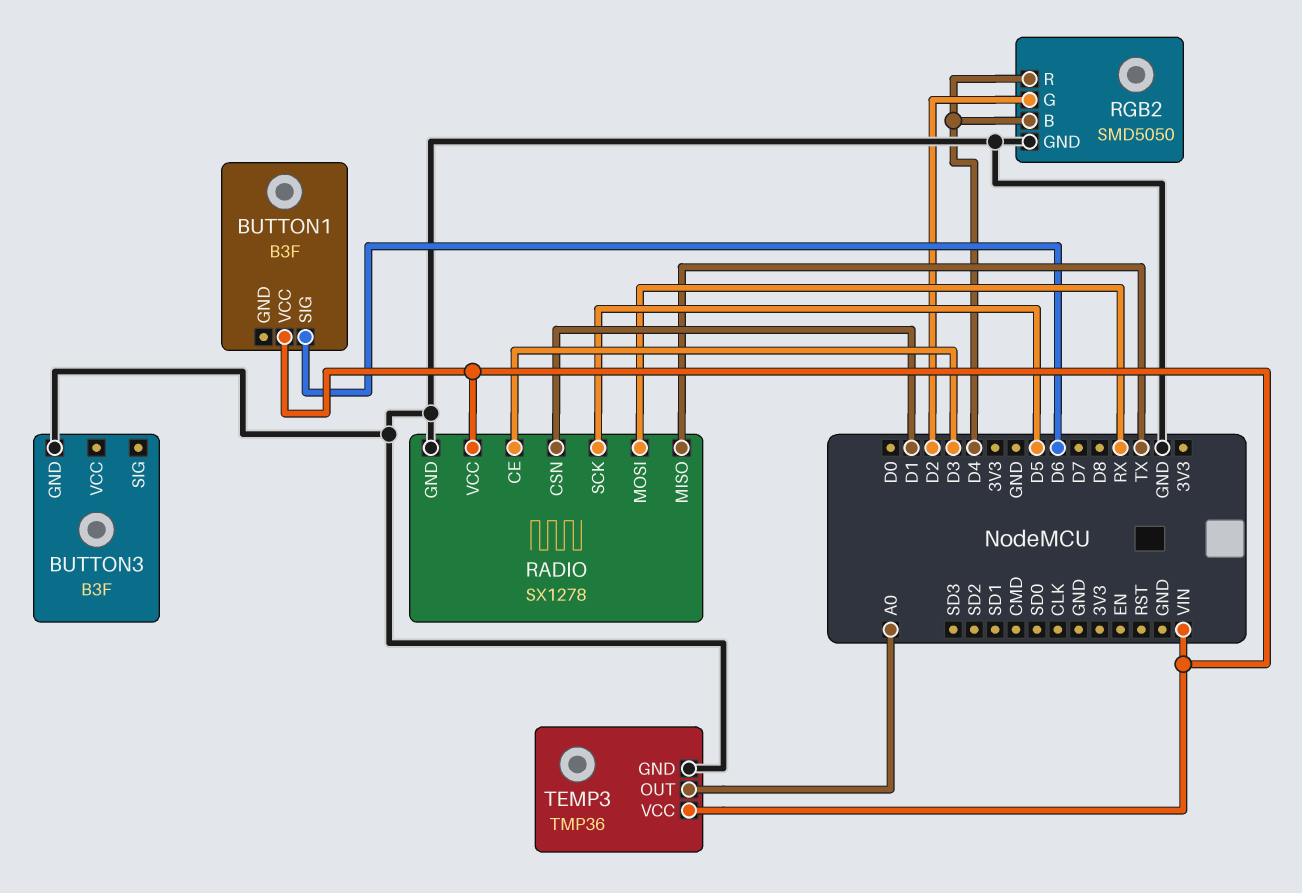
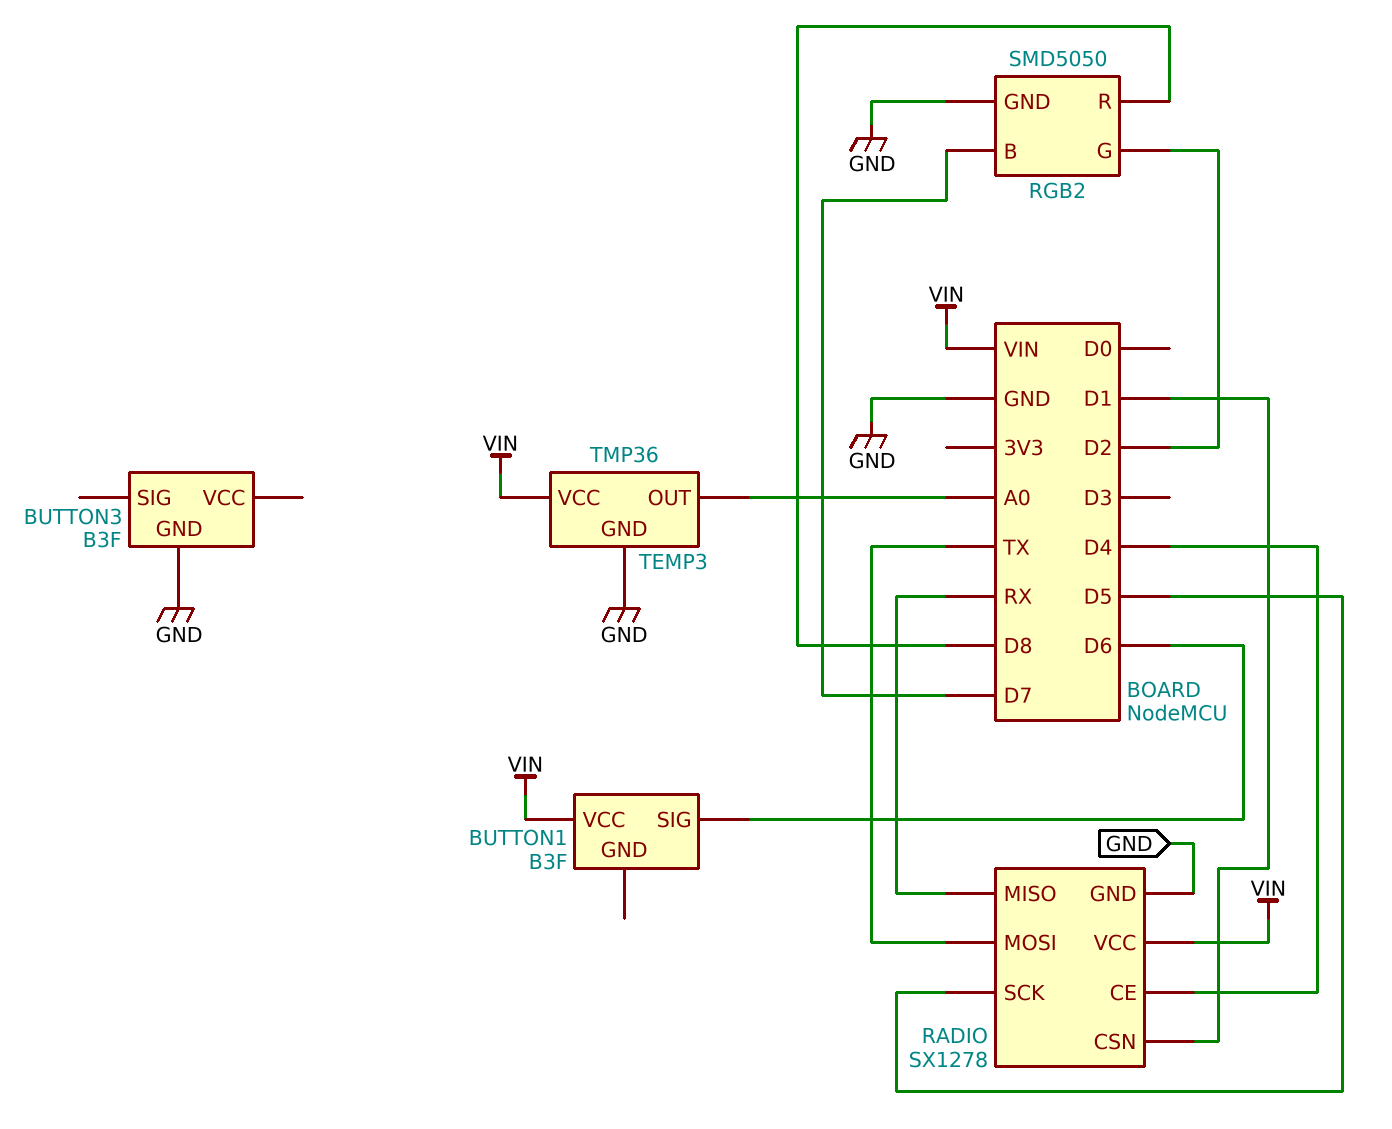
RADIO pin CE: D3 -> D4
RADIO pin MISO: TX -> RX
RADIO pin MOSI: RX -> TX
RGB2 pin B: D4 -> D7
RGB2 pin R: D4 -> D8

